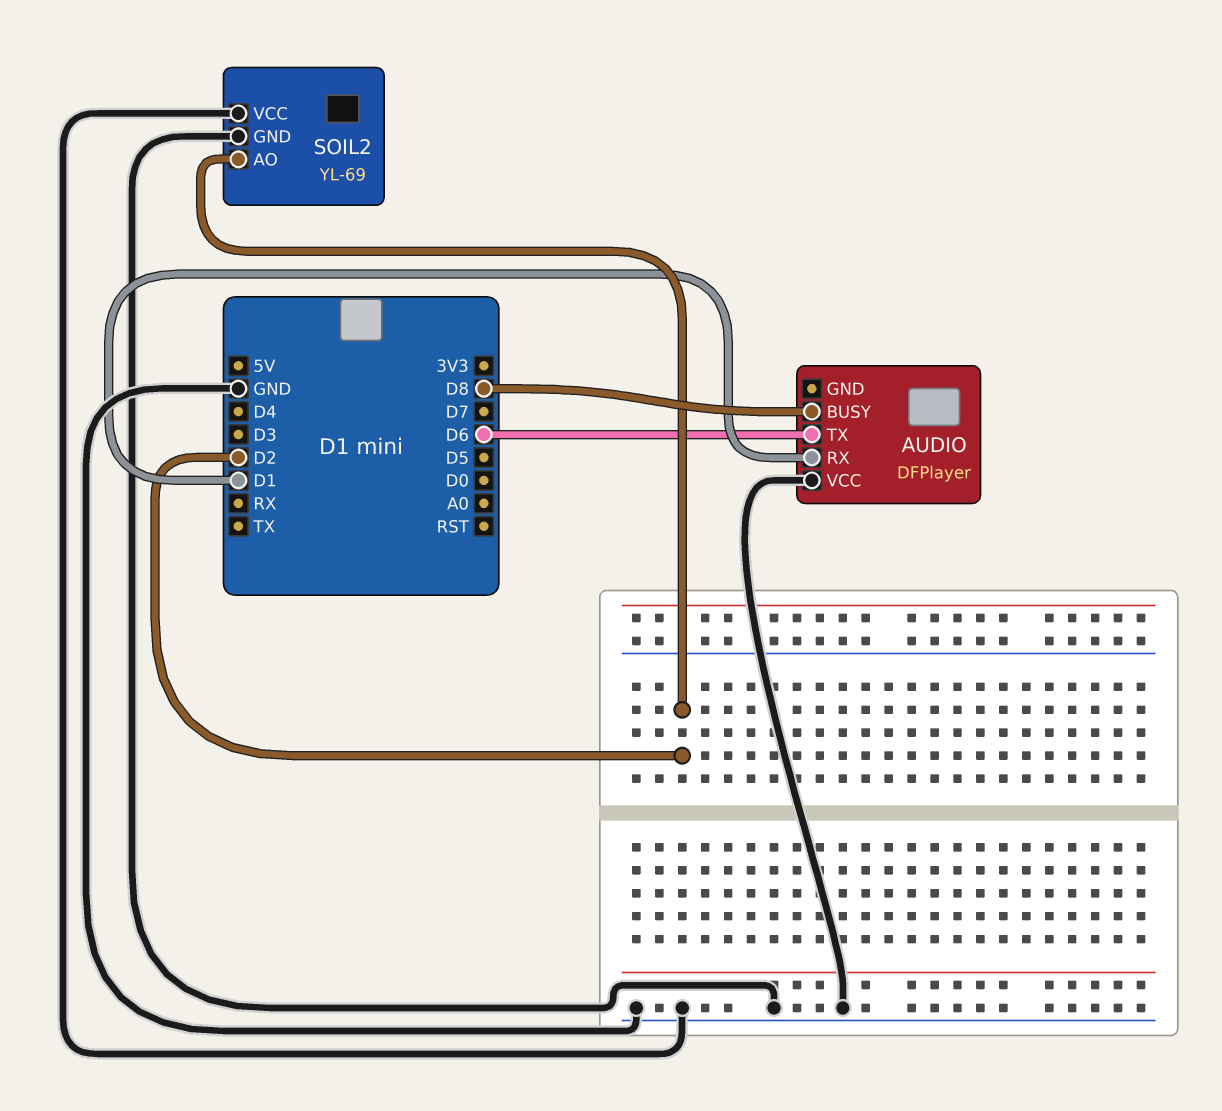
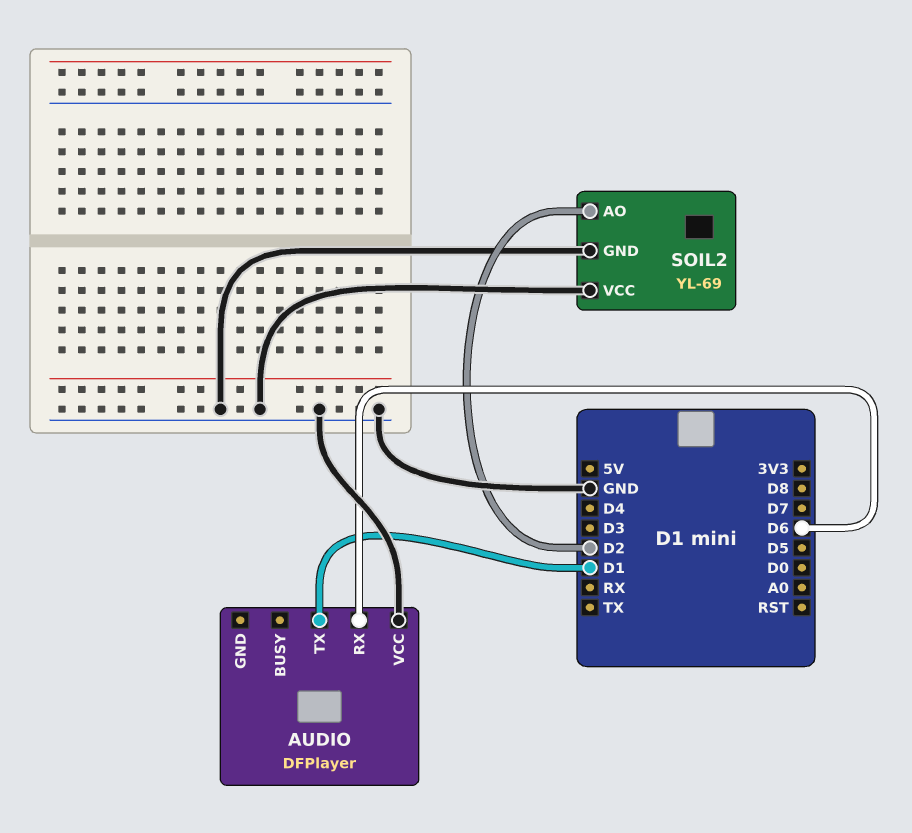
AUDIO pin BUSY: D8 -> none
AUDIO pin RX: D1 -> D6
AUDIO pin TX: D6 -> D1

